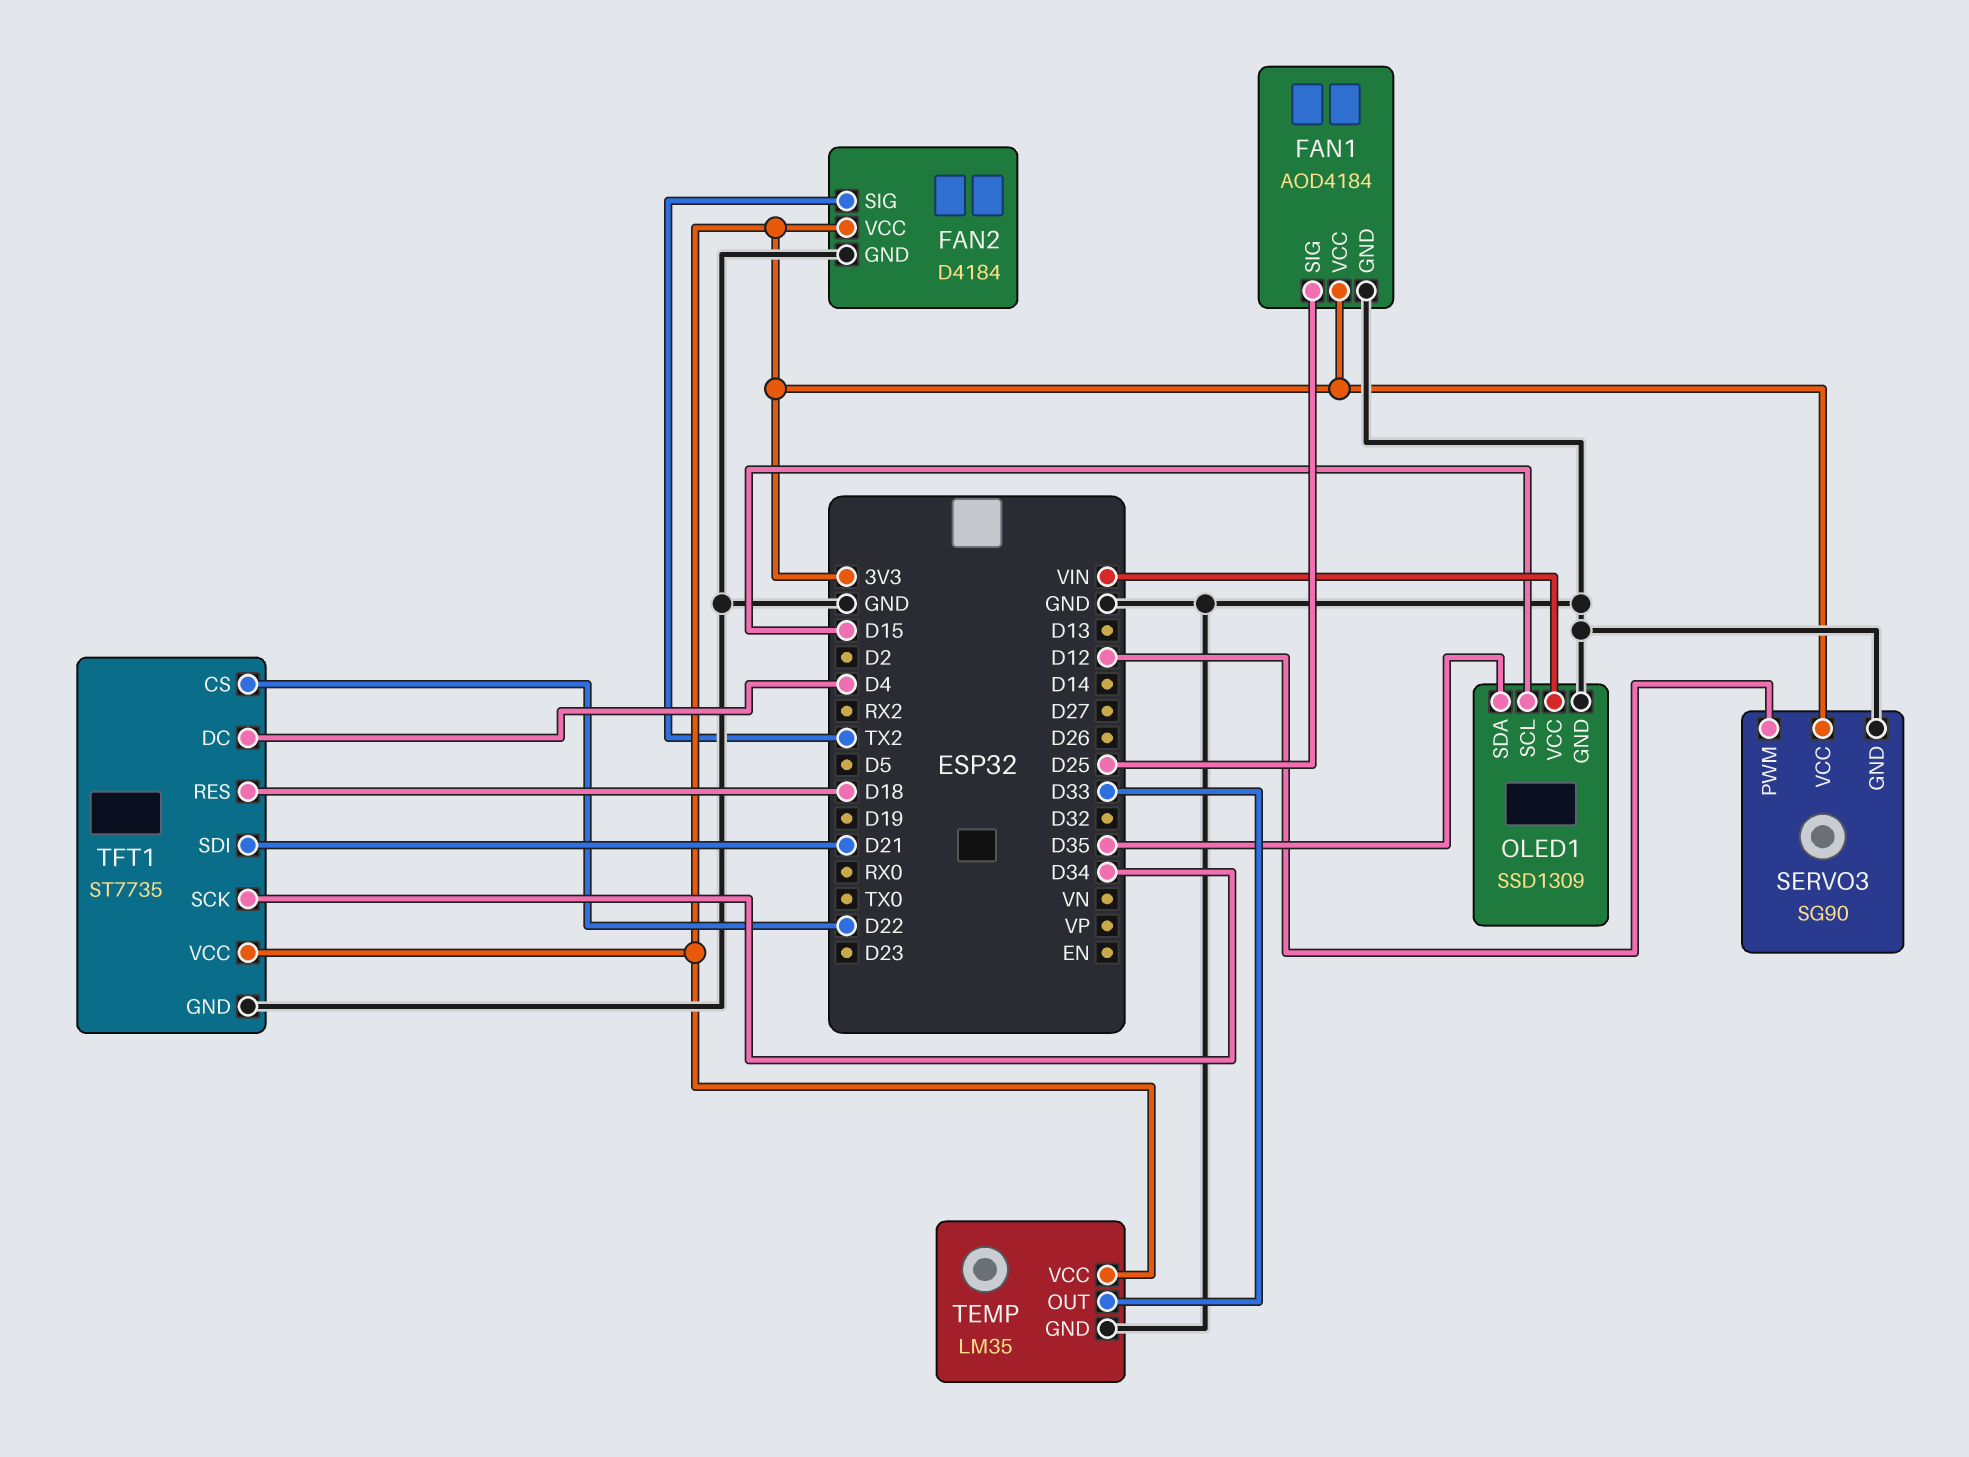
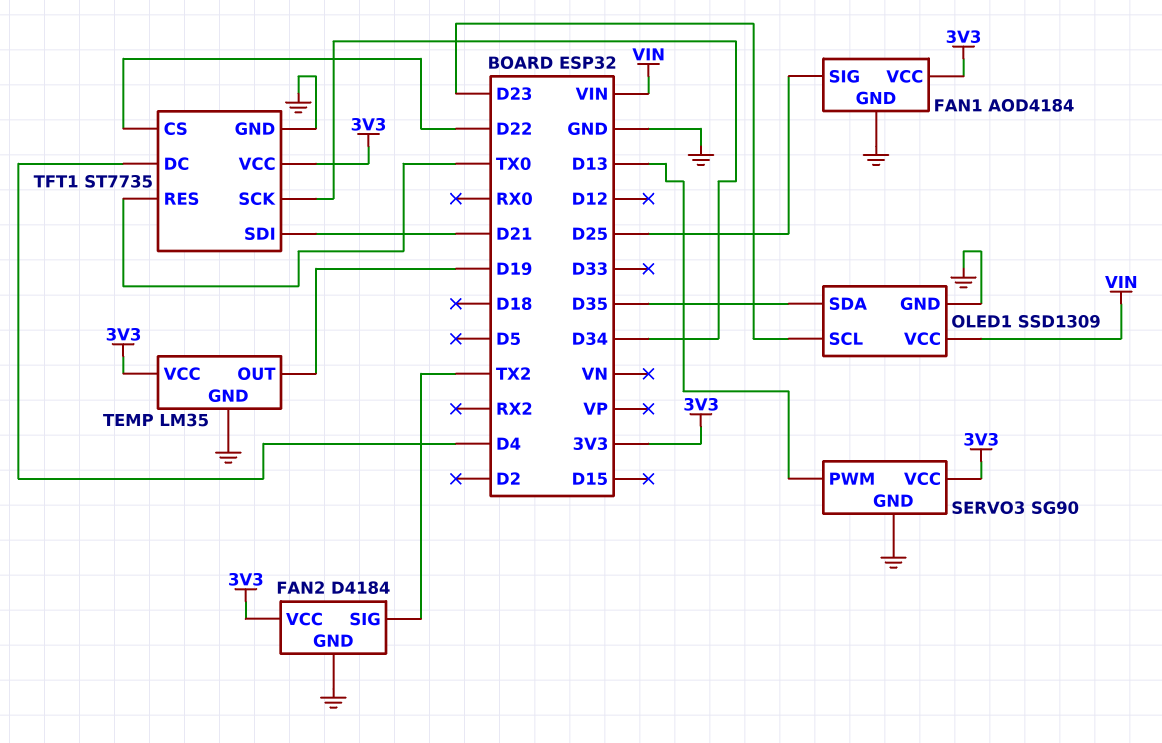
OLED1 pin SCL: D15 -> D23
SERVO3 pin PWM: D12 -> D13
TEMP pin OUT: D33 -> D19
TFT1 pin RES: D18 -> TX0

